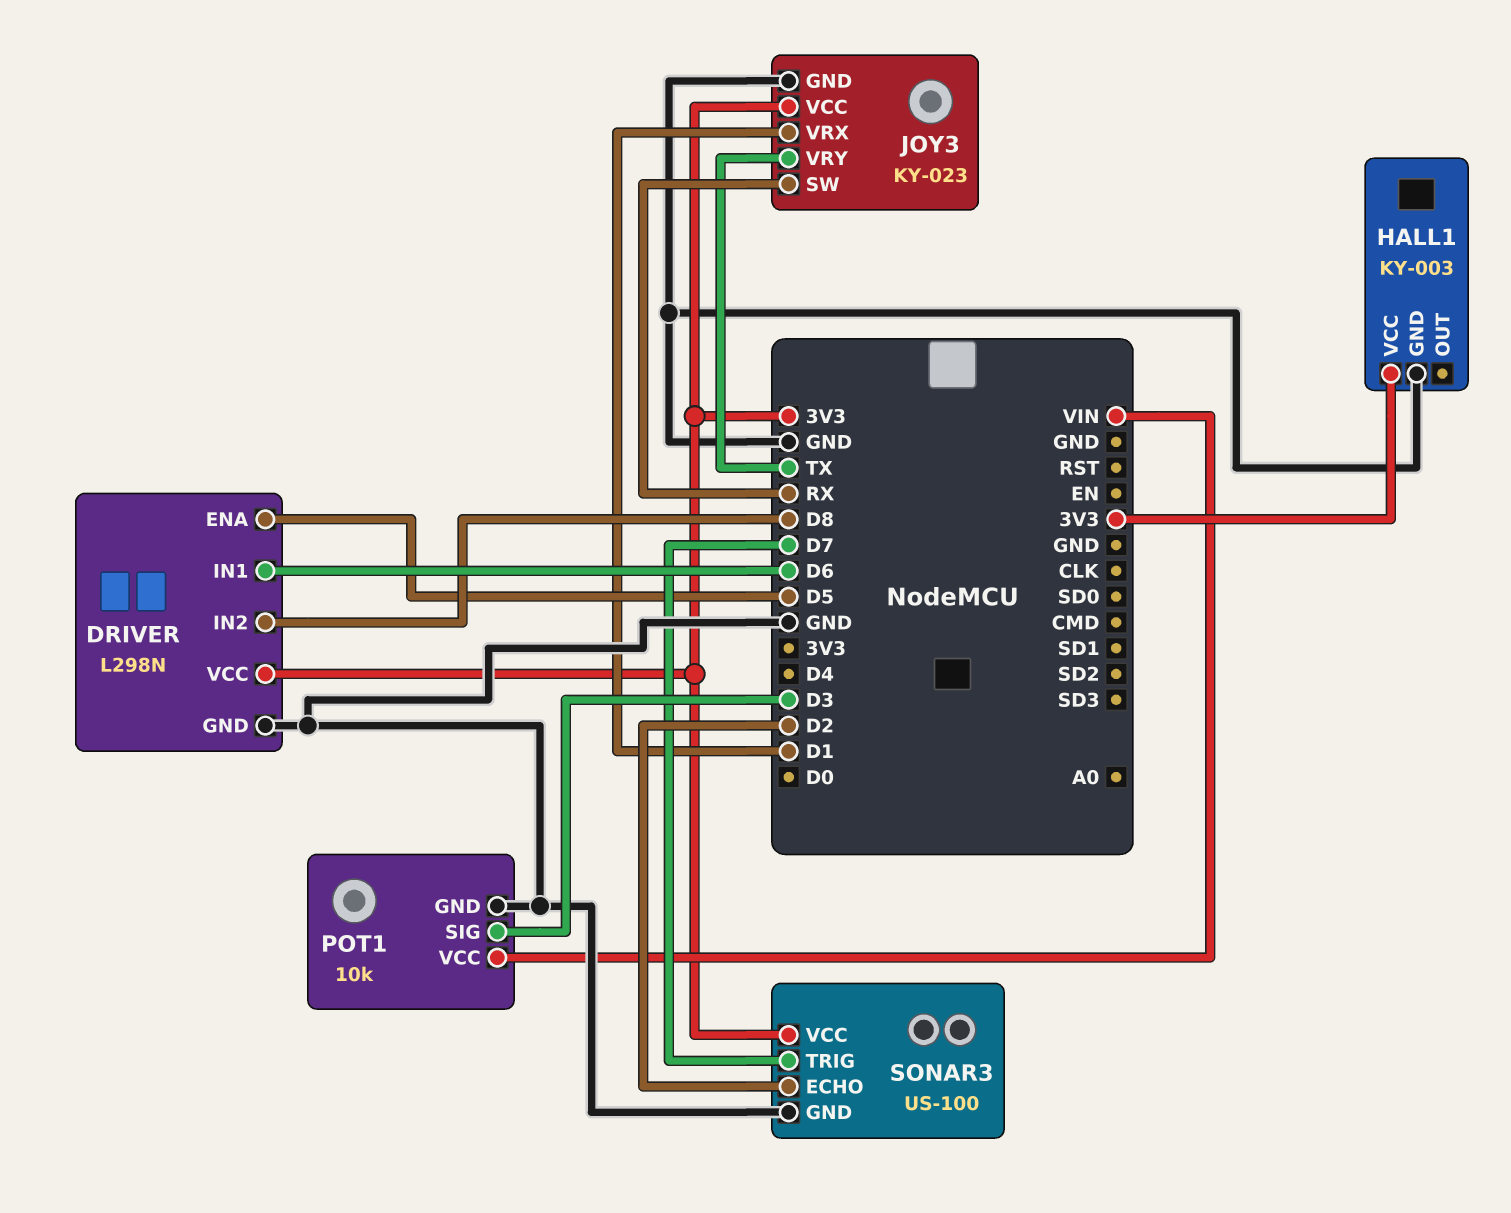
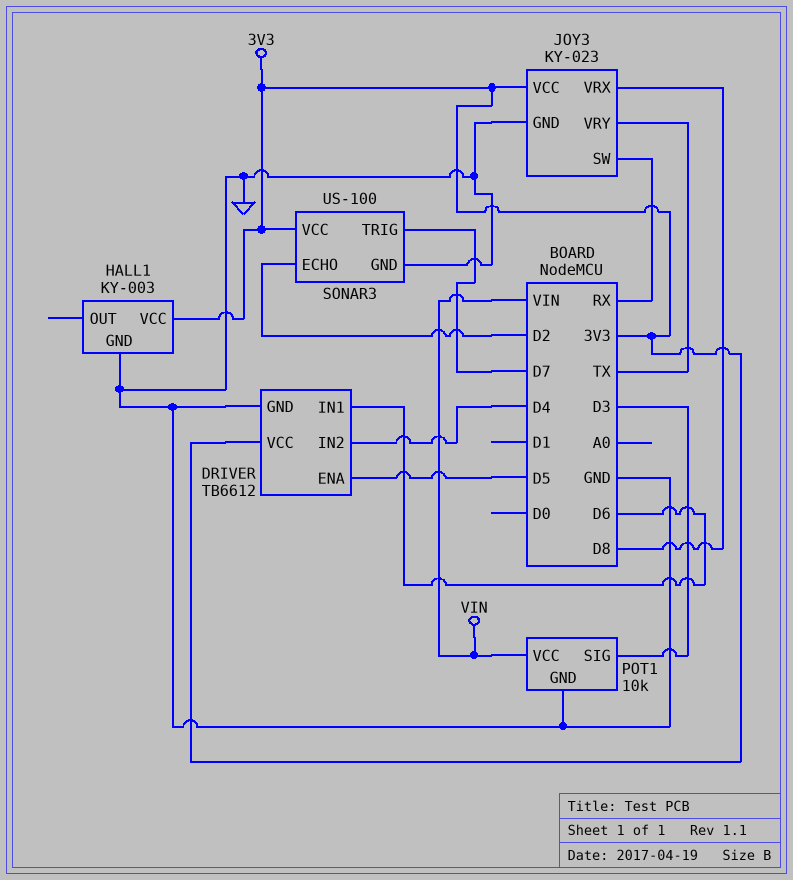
DRIVER: L298N -> TB6612
DRIVER pin IN2: D8 -> D4
JOY3 pin VRX: D1 -> D8

